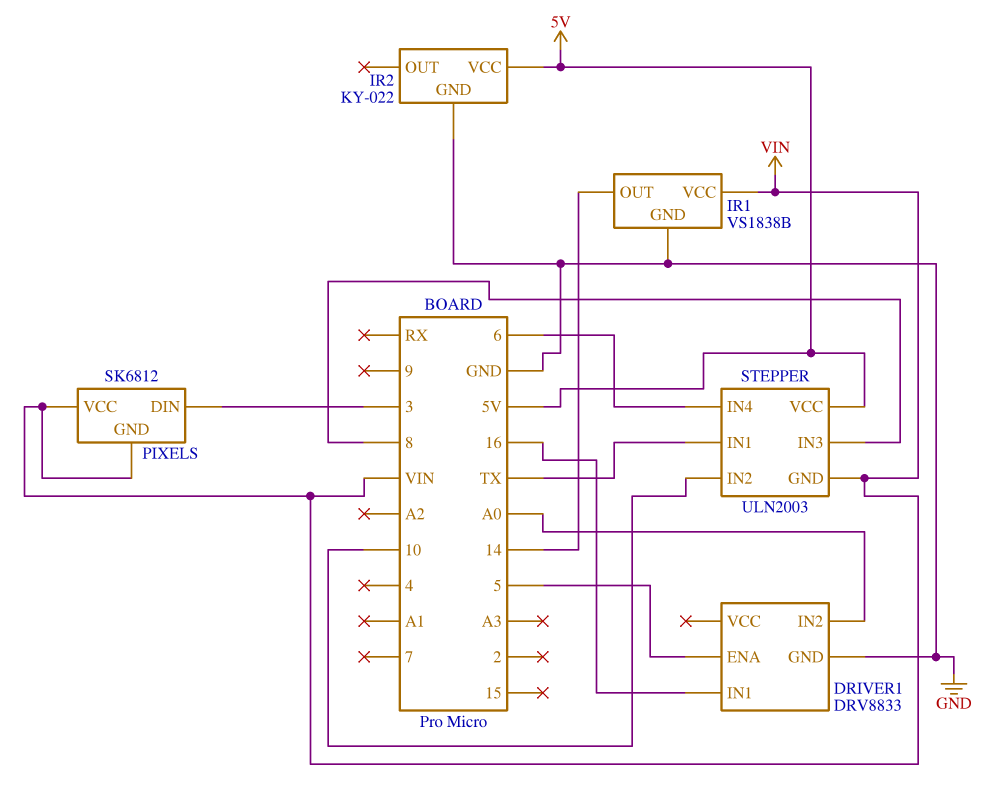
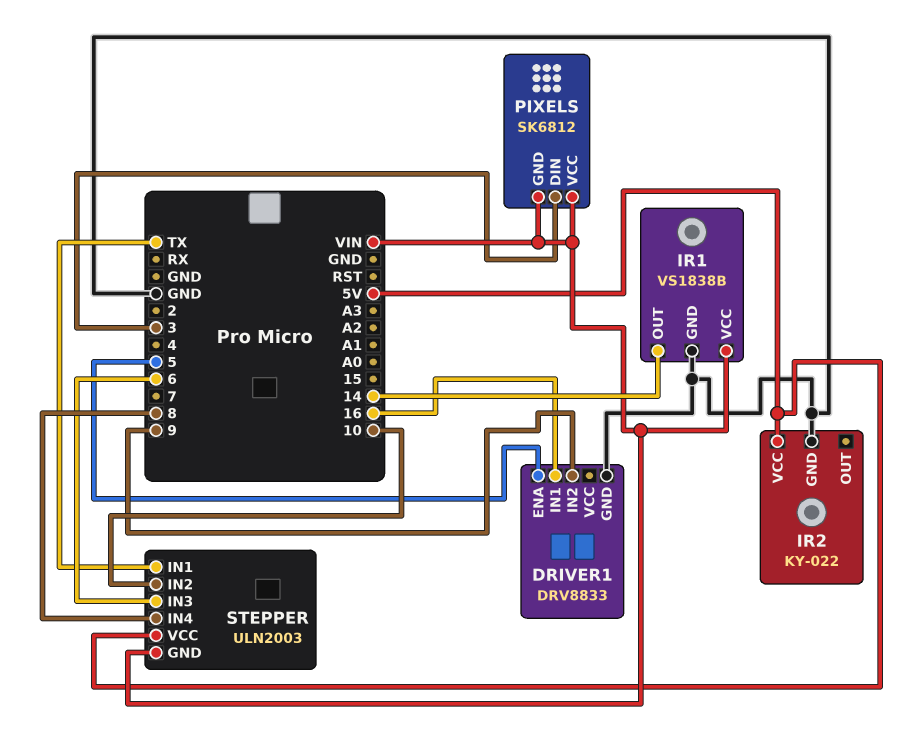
DRIVER1 pin IN2: A0 -> 9
STEPPER pin IN3: 8 -> 6
STEPPER pin IN4: 6 -> 8

